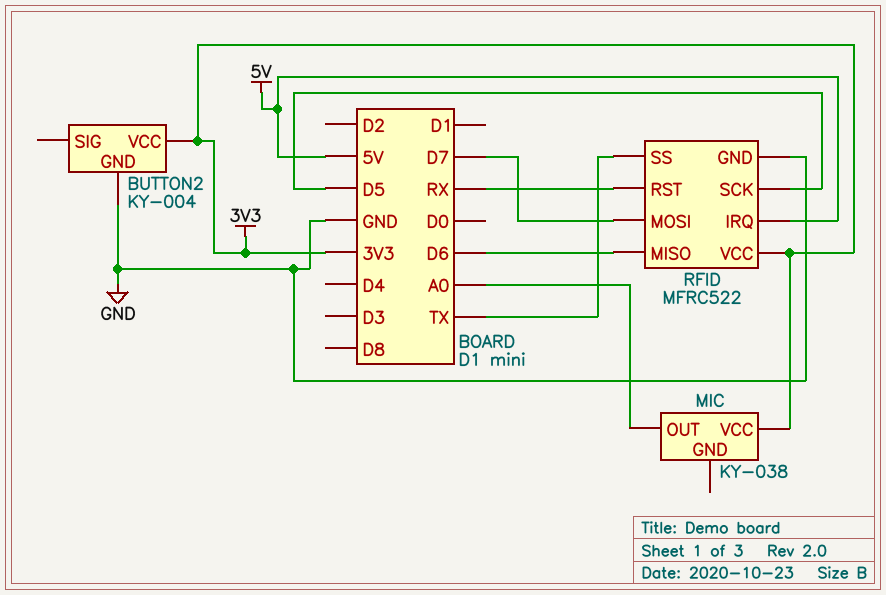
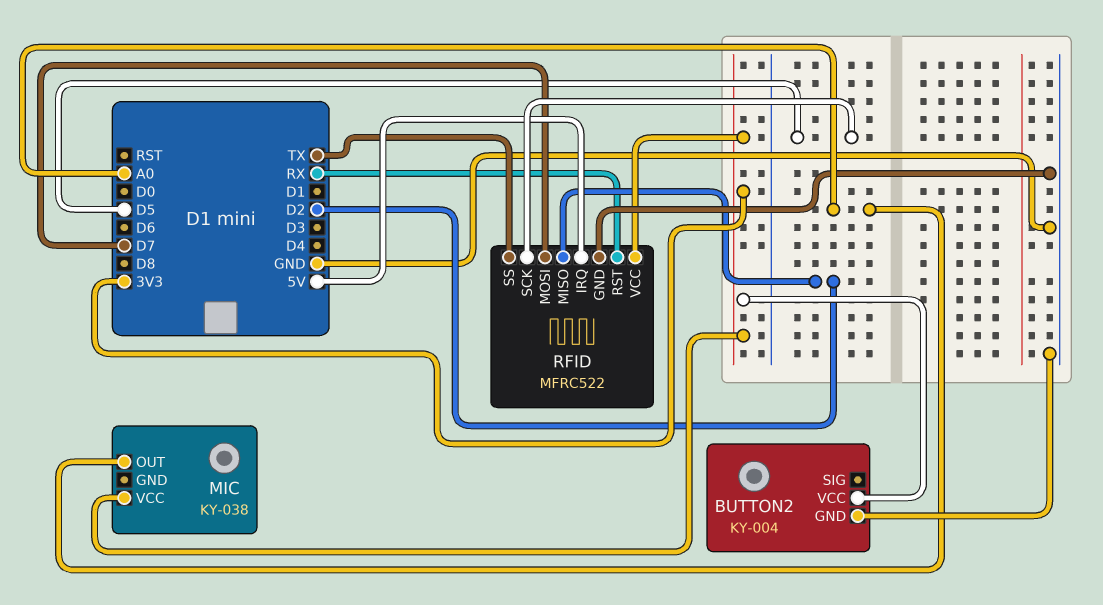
RFID pin MISO: D6 -> D2

